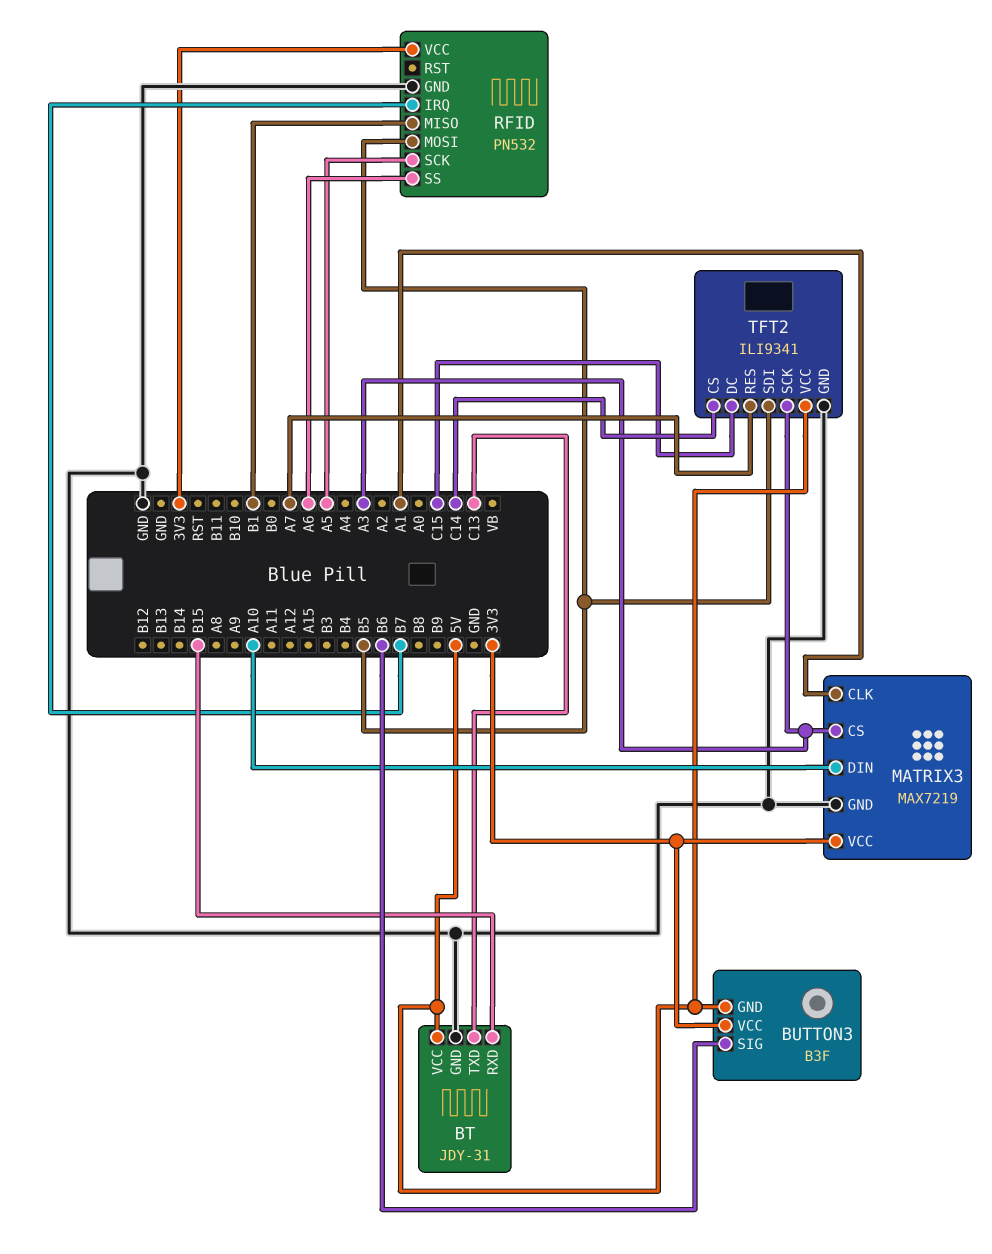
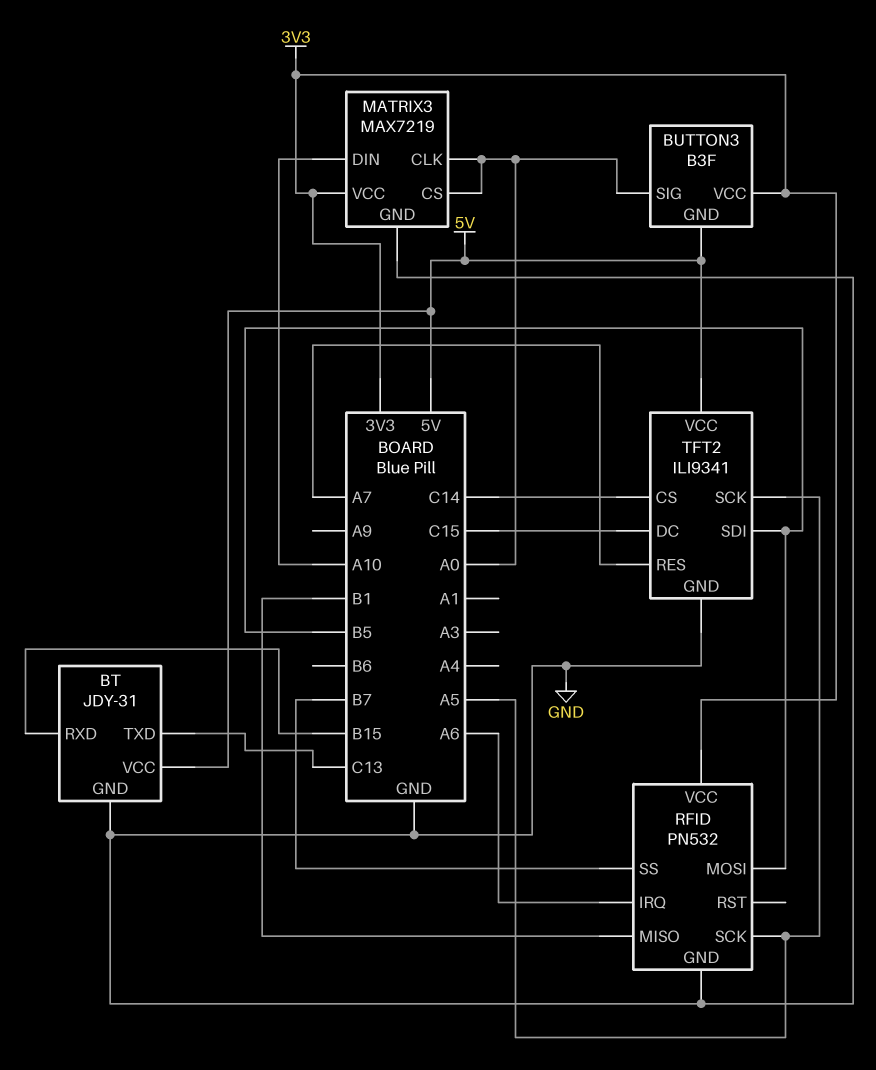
BUTTON3 pin SIG: B6 -> A0
MATRIX3 pin CLK: A1 -> A0
MATRIX3 pin CS: A3 -> A0
RFID pin IRQ: B7 -> A6
RFID pin SS: A6 -> B7
TFT2 pin SCK: A3 -> A5

